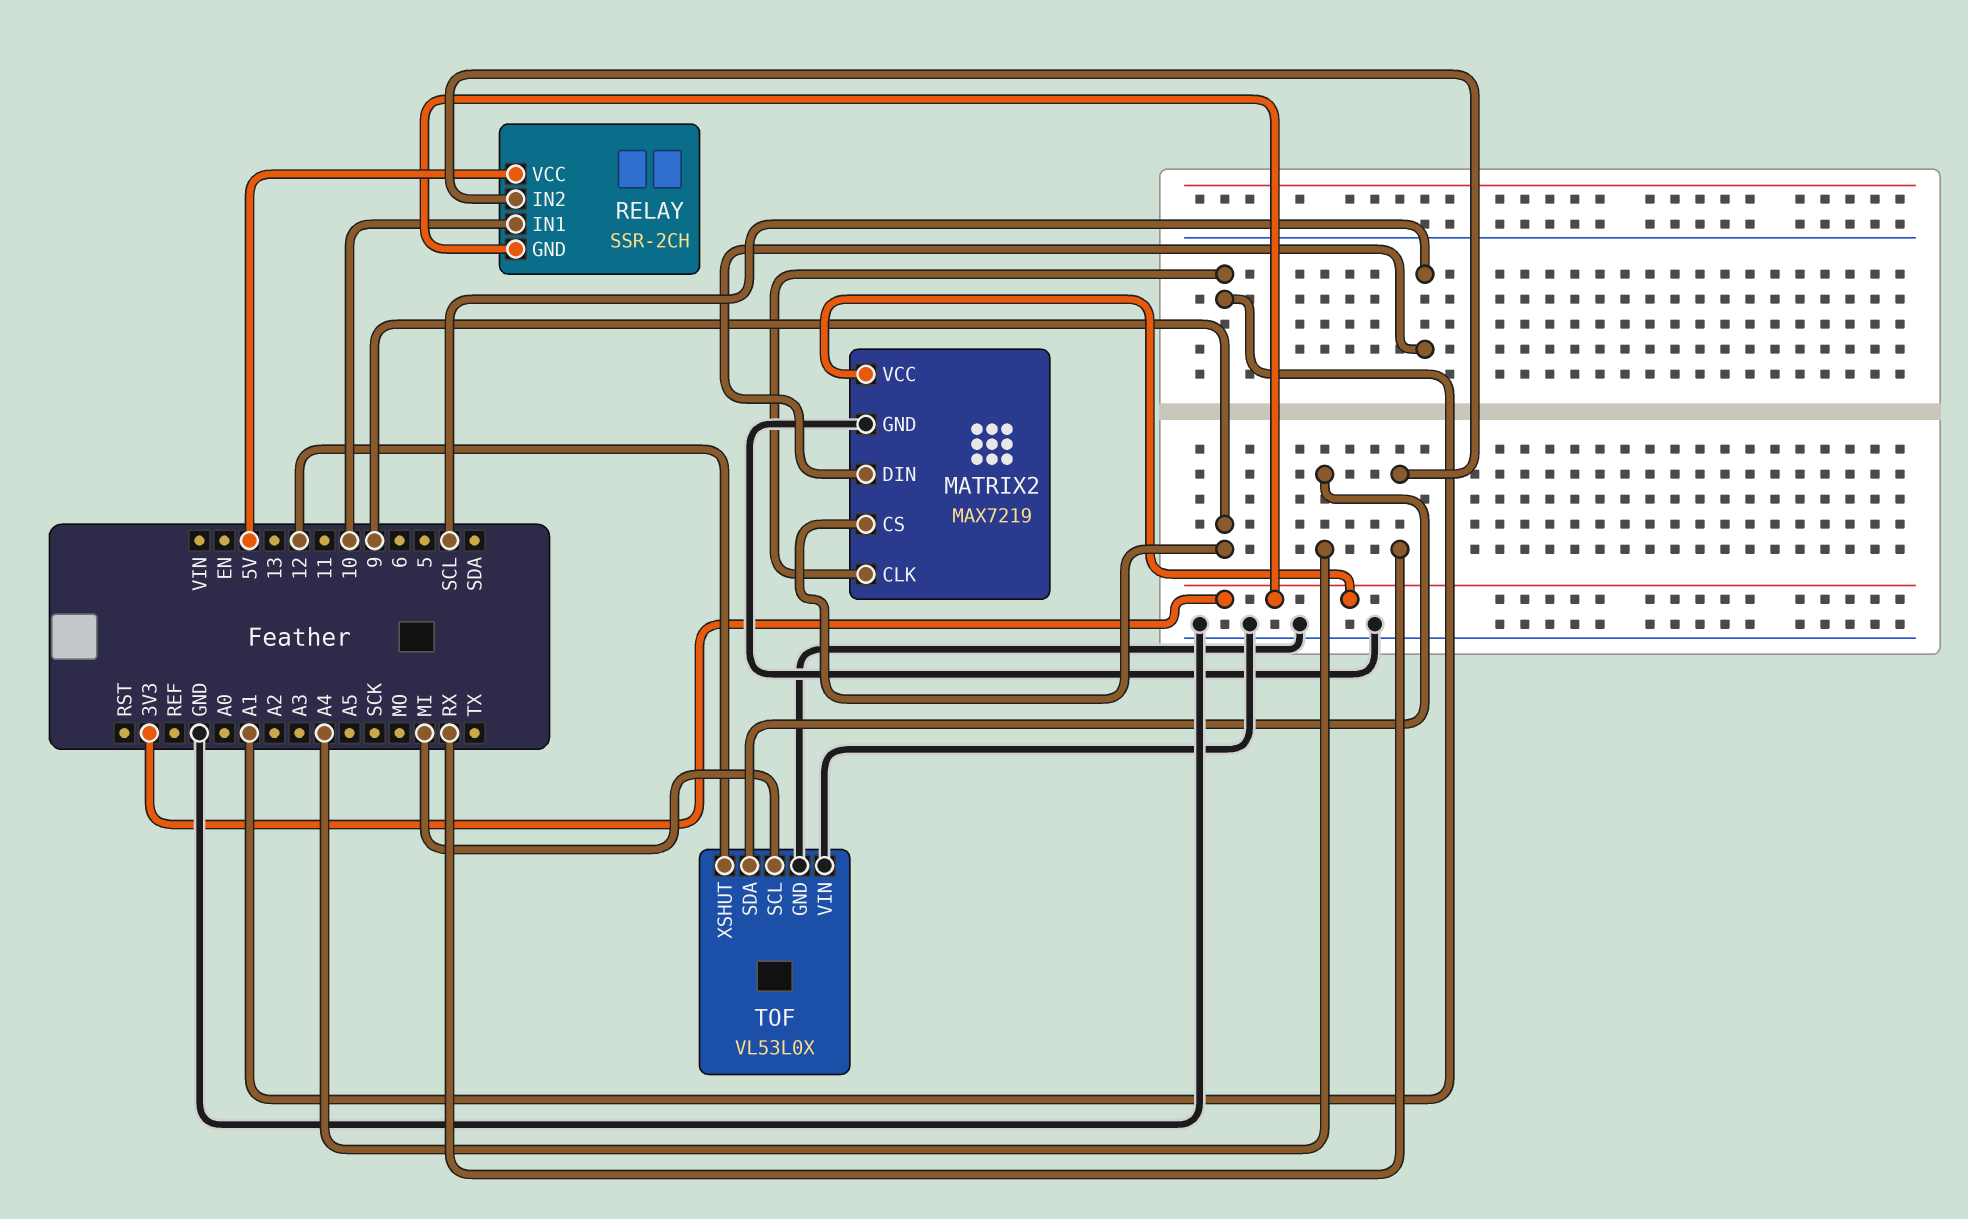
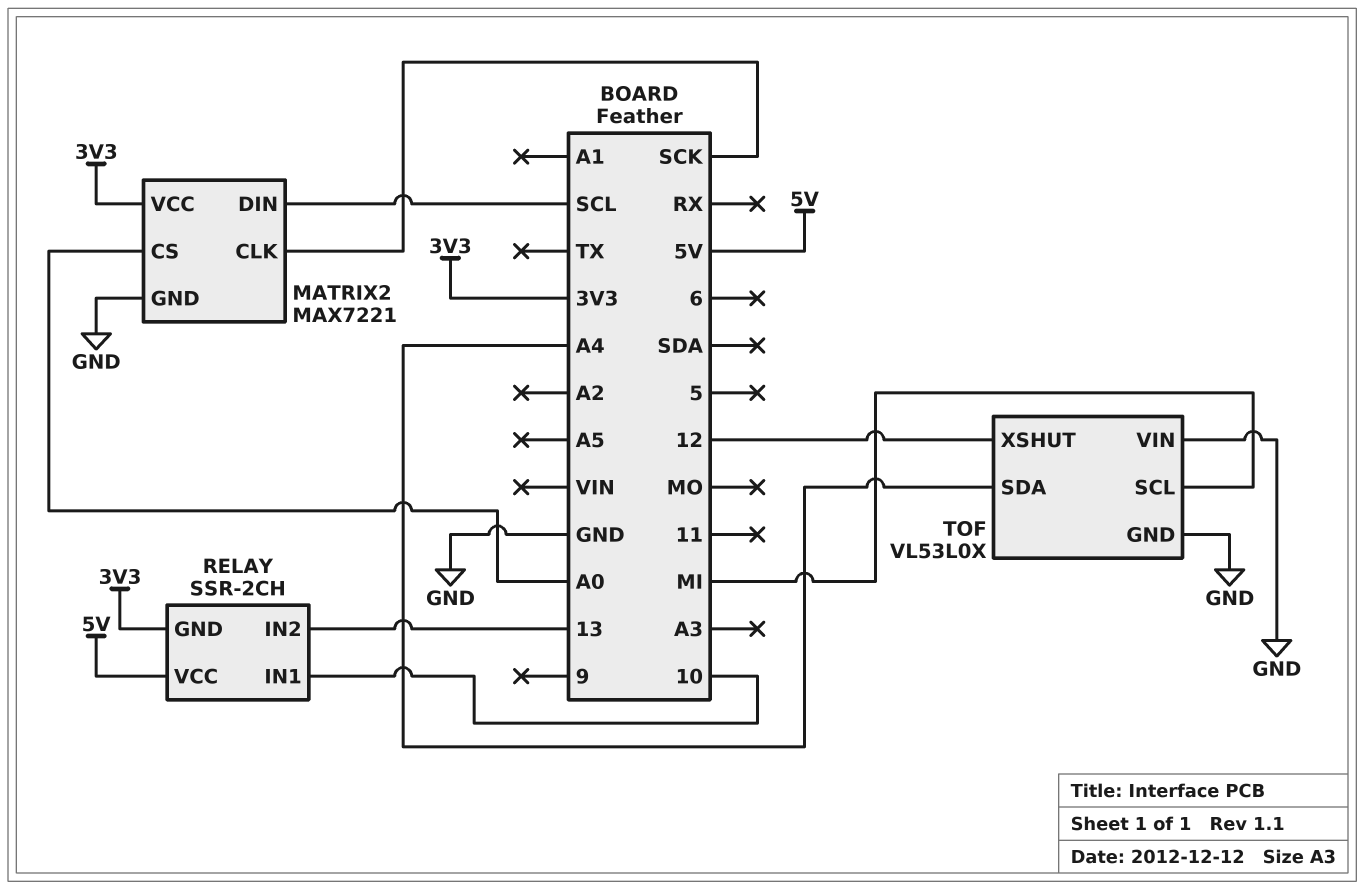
MATRIX2: MAX7219 -> MAX7221
MATRIX2 pin CLK: A1 -> SCK
MATRIX2 pin CS: 9 -> A0
RELAY pin IN2: RX -> 13

